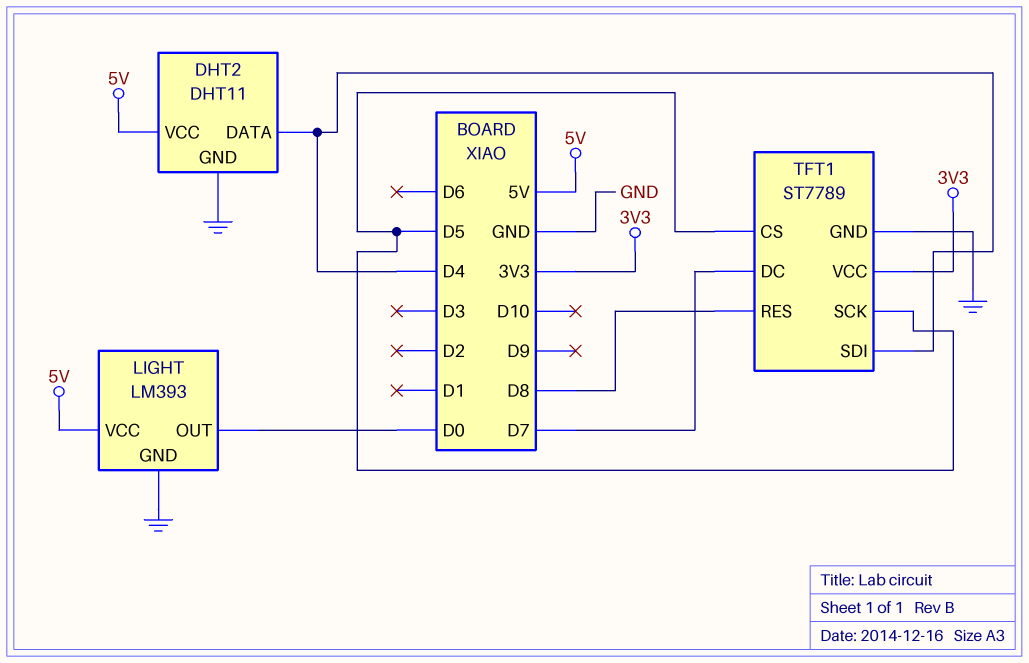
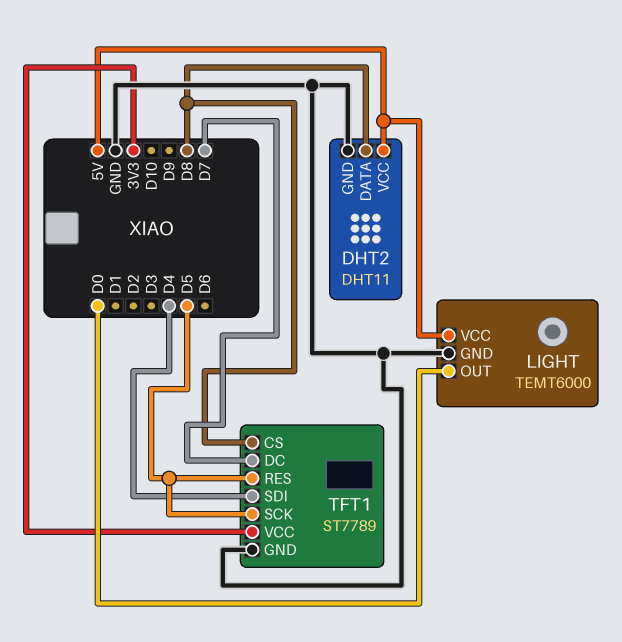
DHT2 pin DATA: D4 -> D8
LIGHT: LM393 -> TEMT6000
TFT1 pin CS: D5 -> D8
TFT1 pin RES: D8 -> D5

